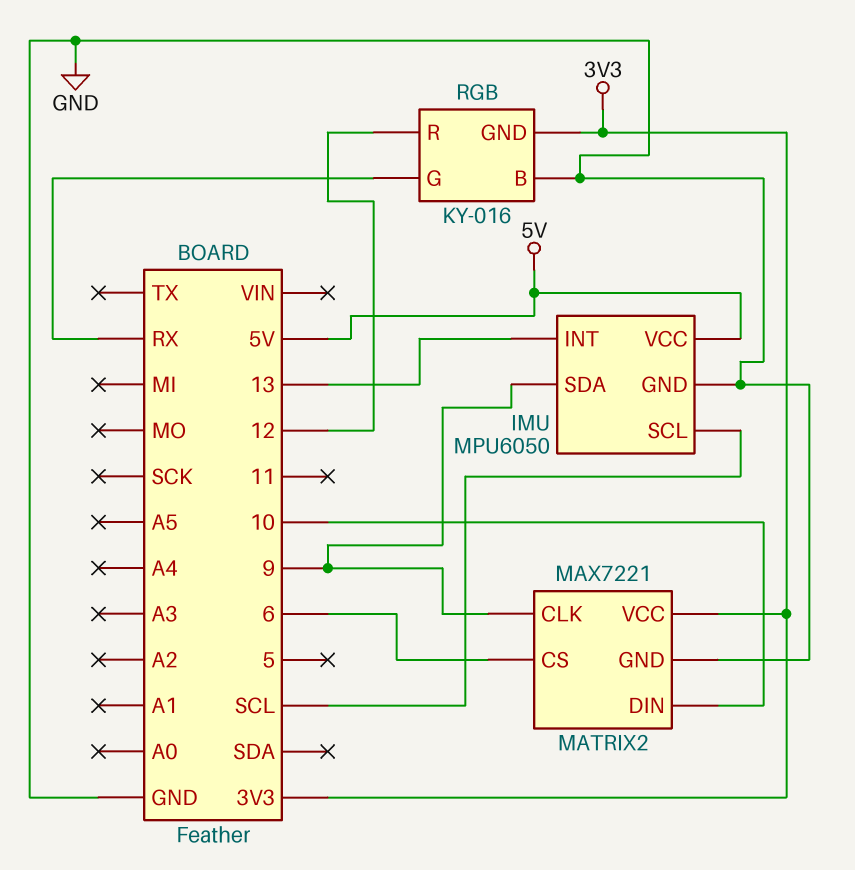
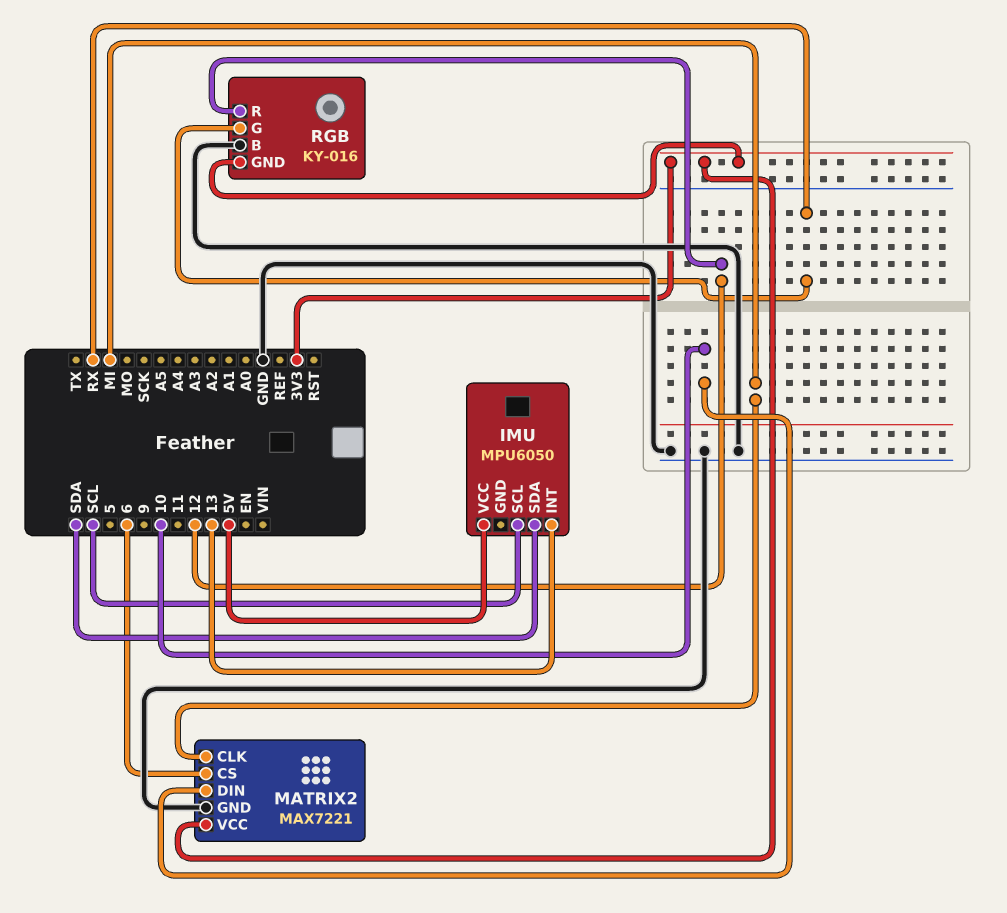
IMU pin GND: GND -> none
IMU pin SDA: 9 -> SDA
MATRIX2 pin CLK: 9 -> MI

